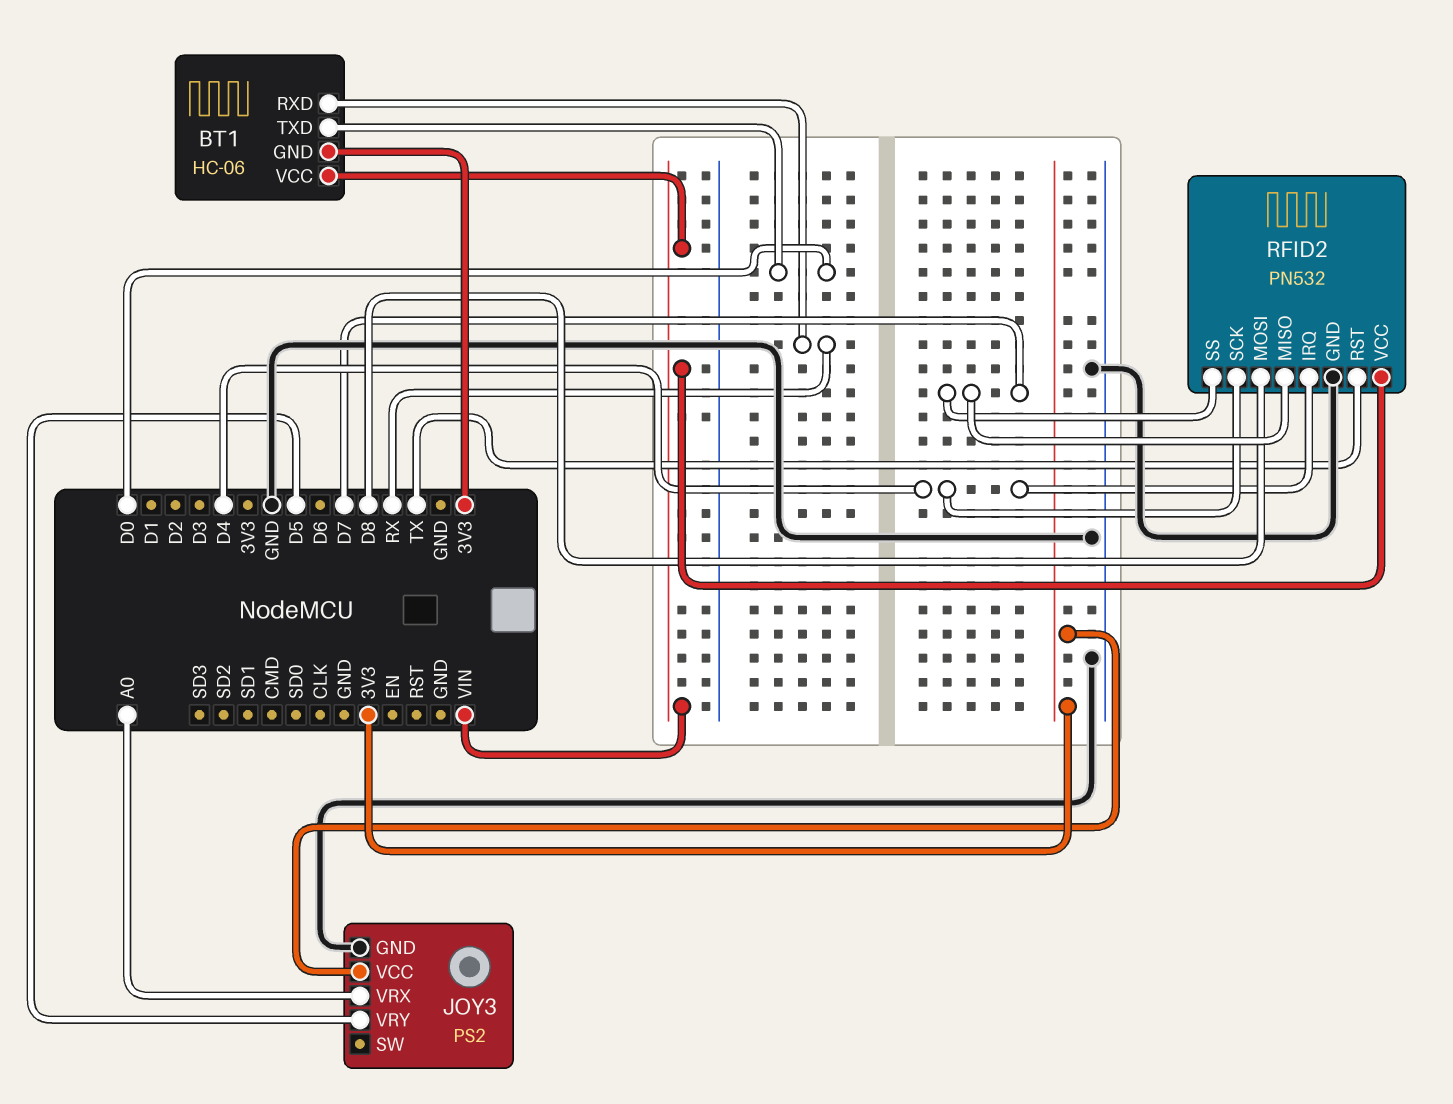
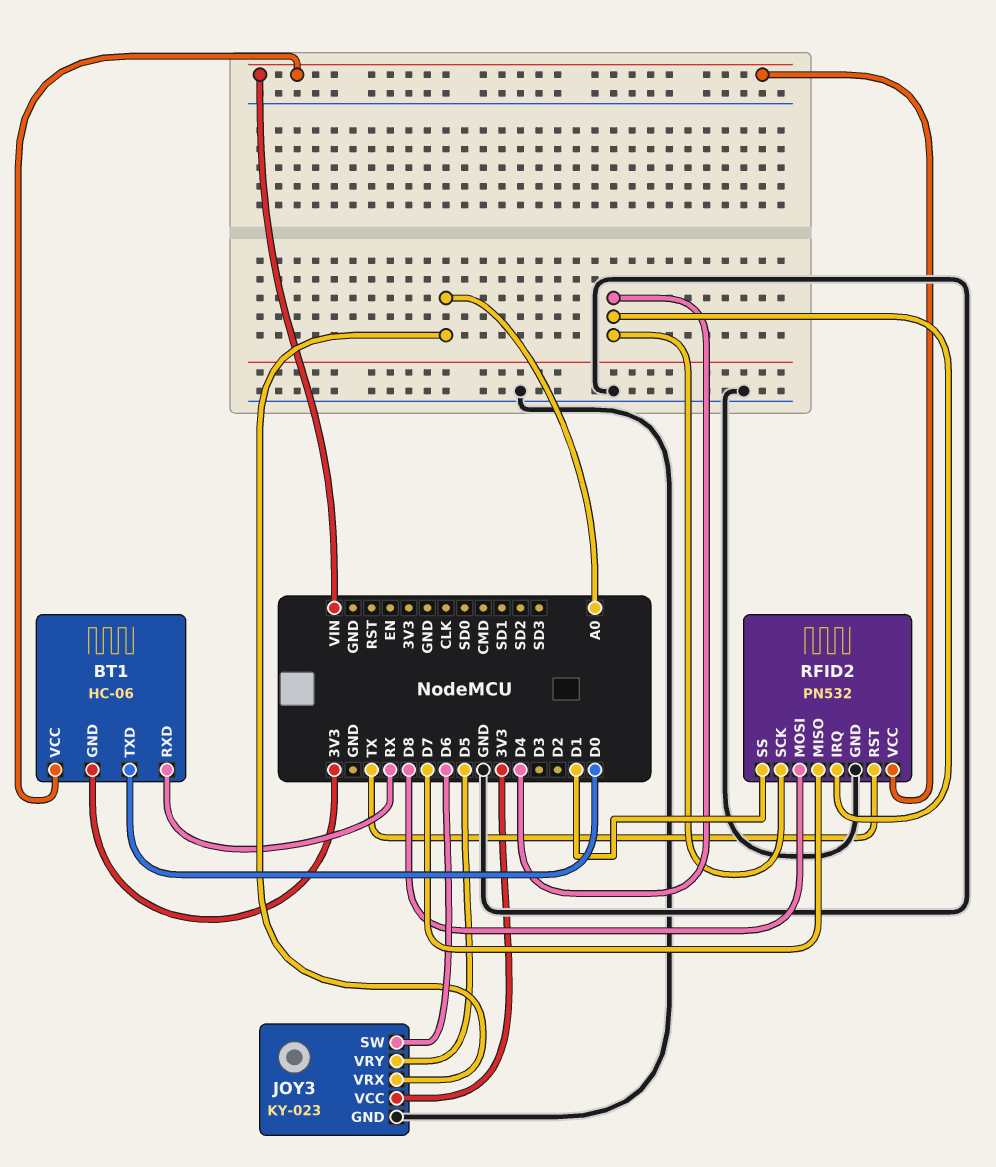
JOY3: PS2 -> KY-023
JOY3 pin SW: none -> D6
RFID2 pin SS: D7 -> D1

